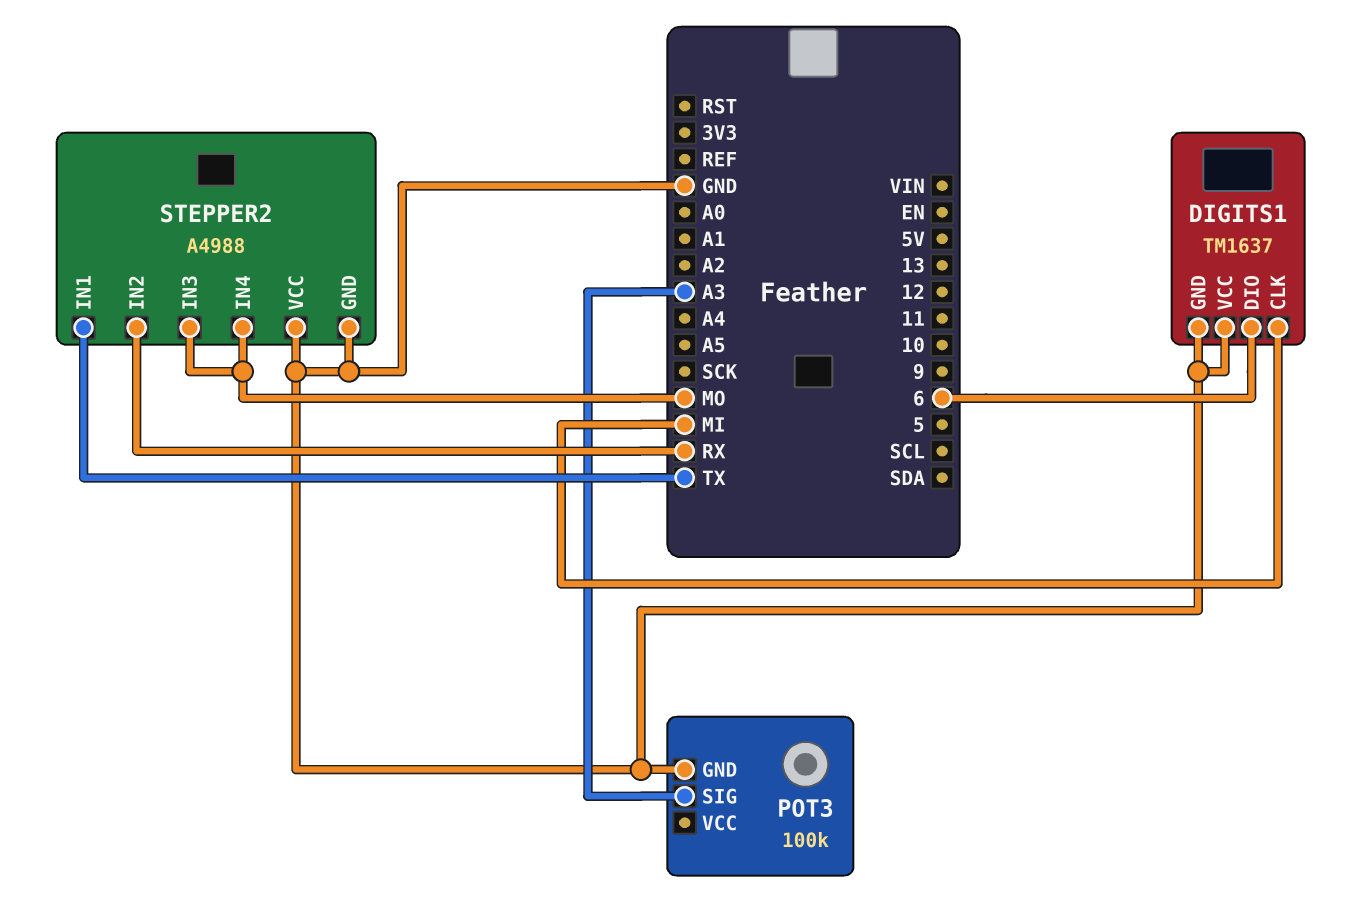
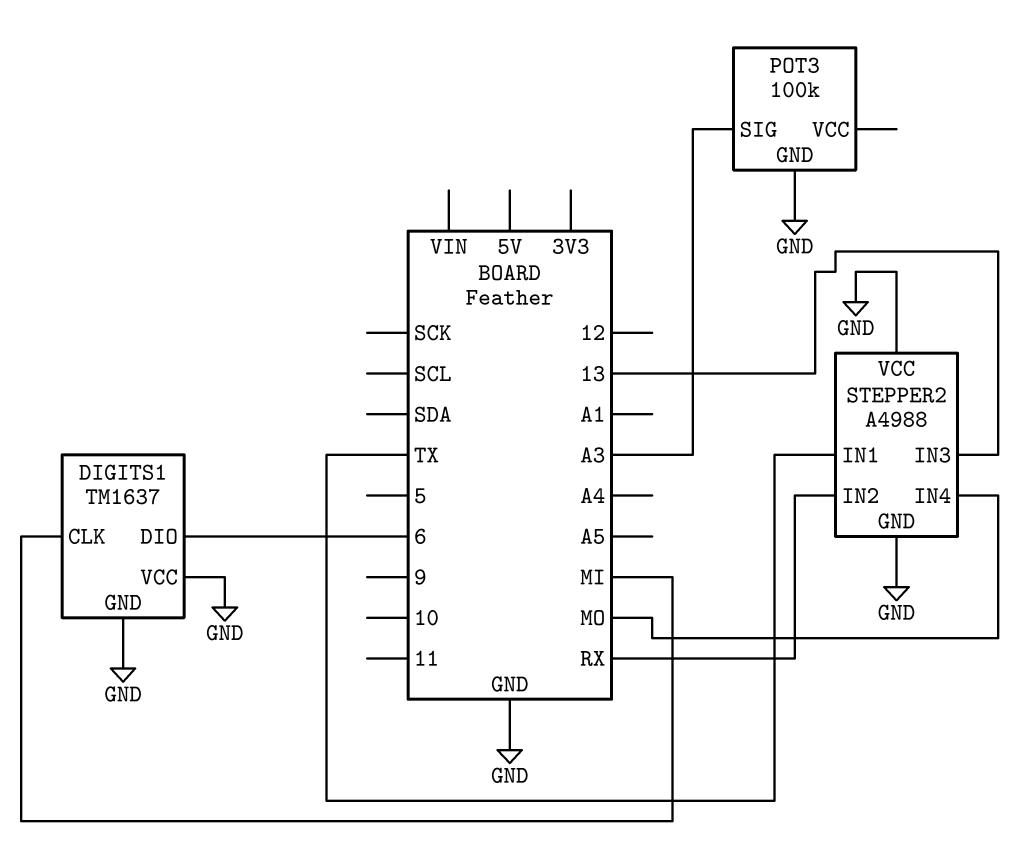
STEPPER2 pin IN3: MO -> 13

